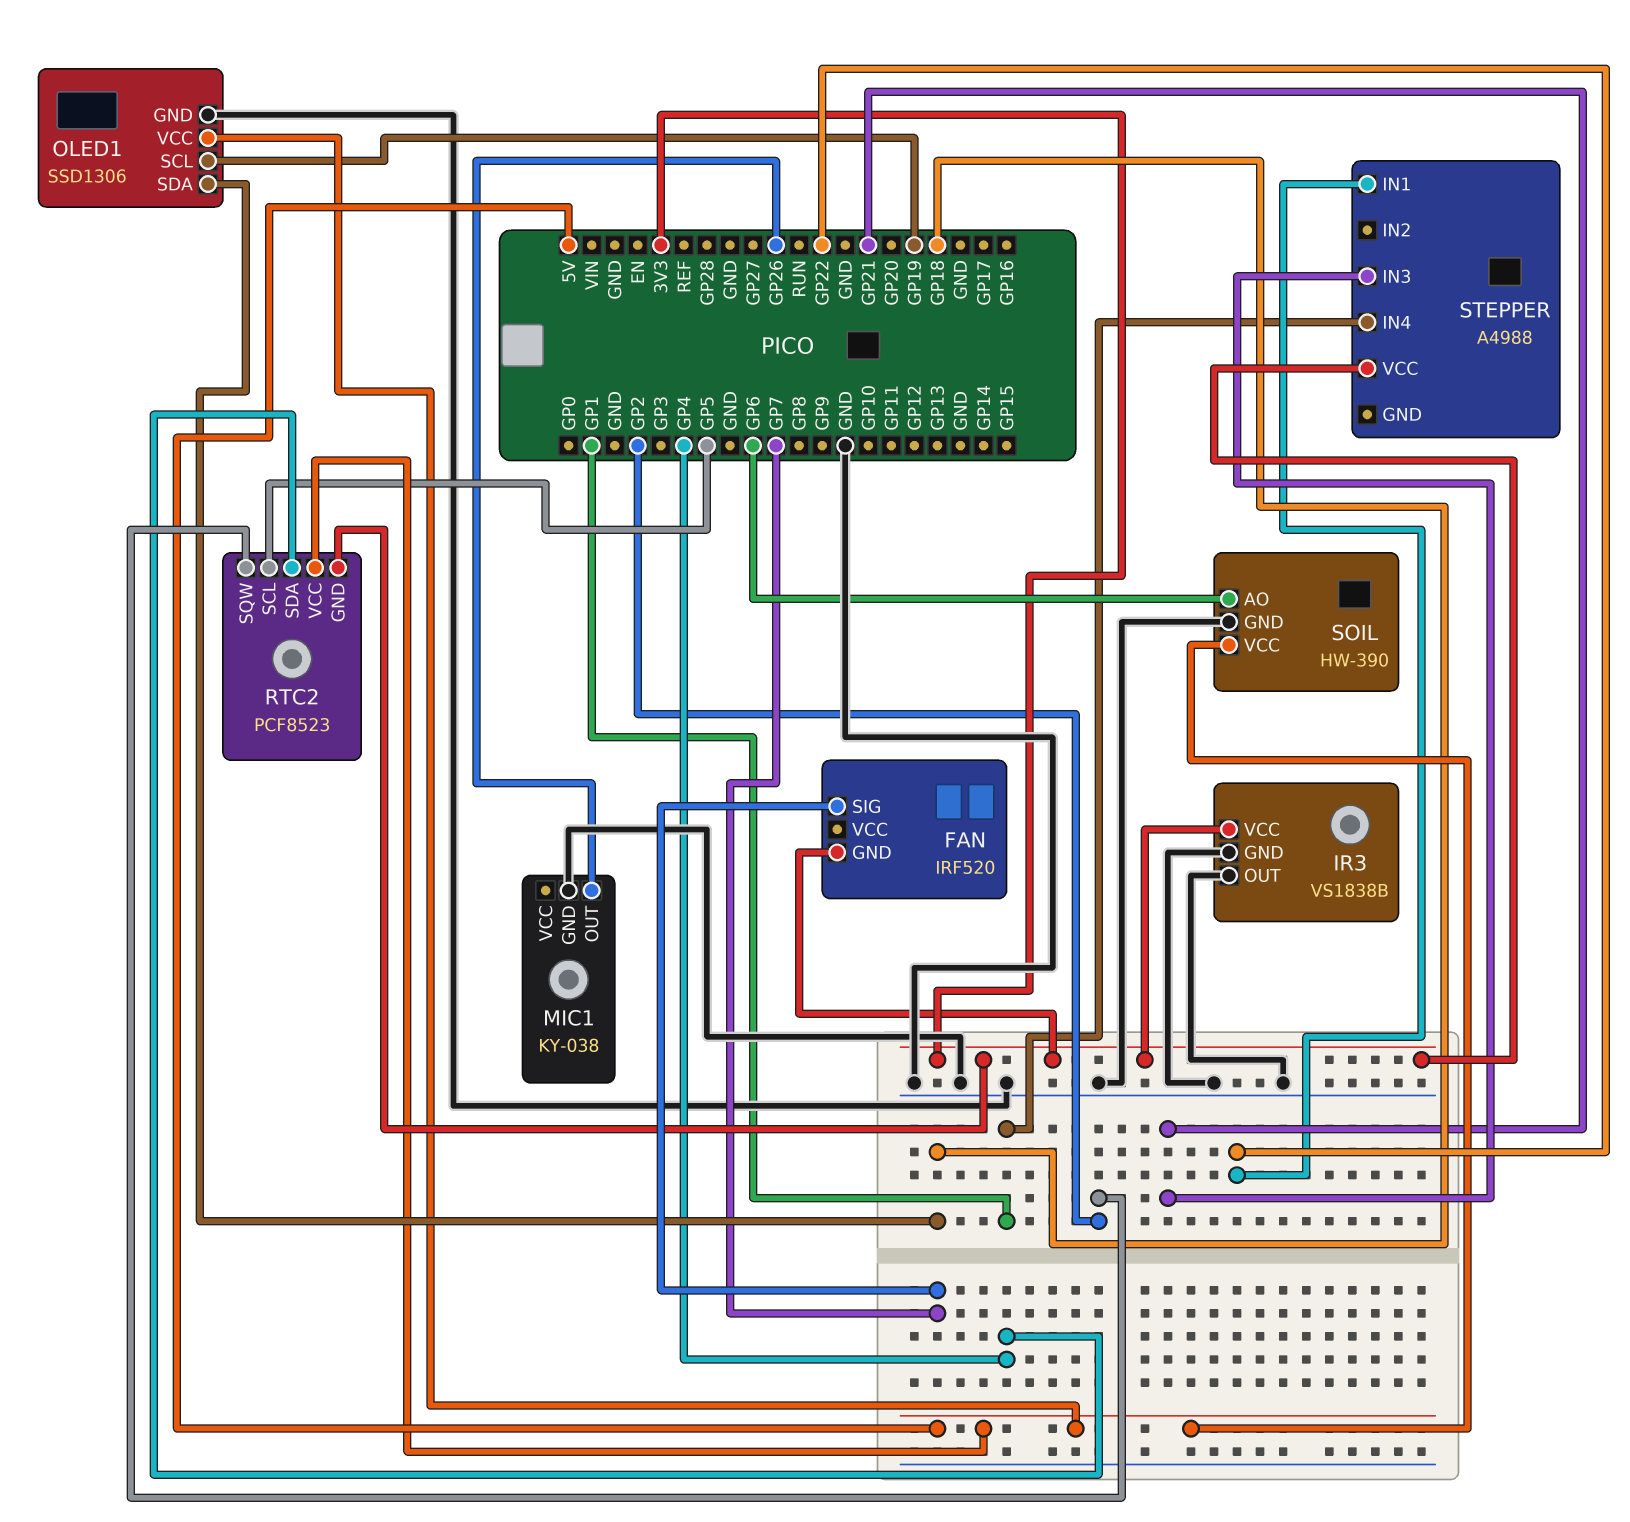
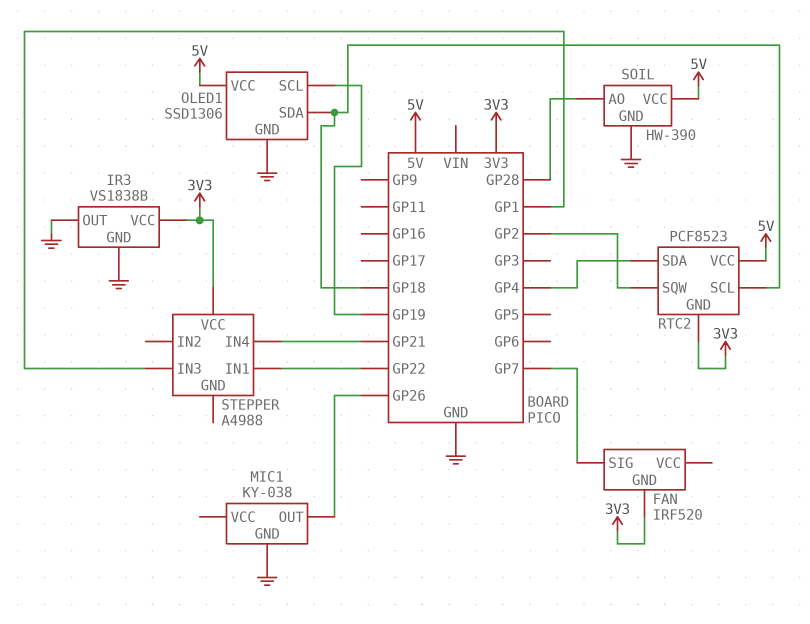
RTC2 pin SCL: GP5 -> GP18
SOIL pin AO: GP6 -> GP28
STEPPER pin IN3: GP21 -> GP1
STEPPER pin IN4: GP1 -> GP21

